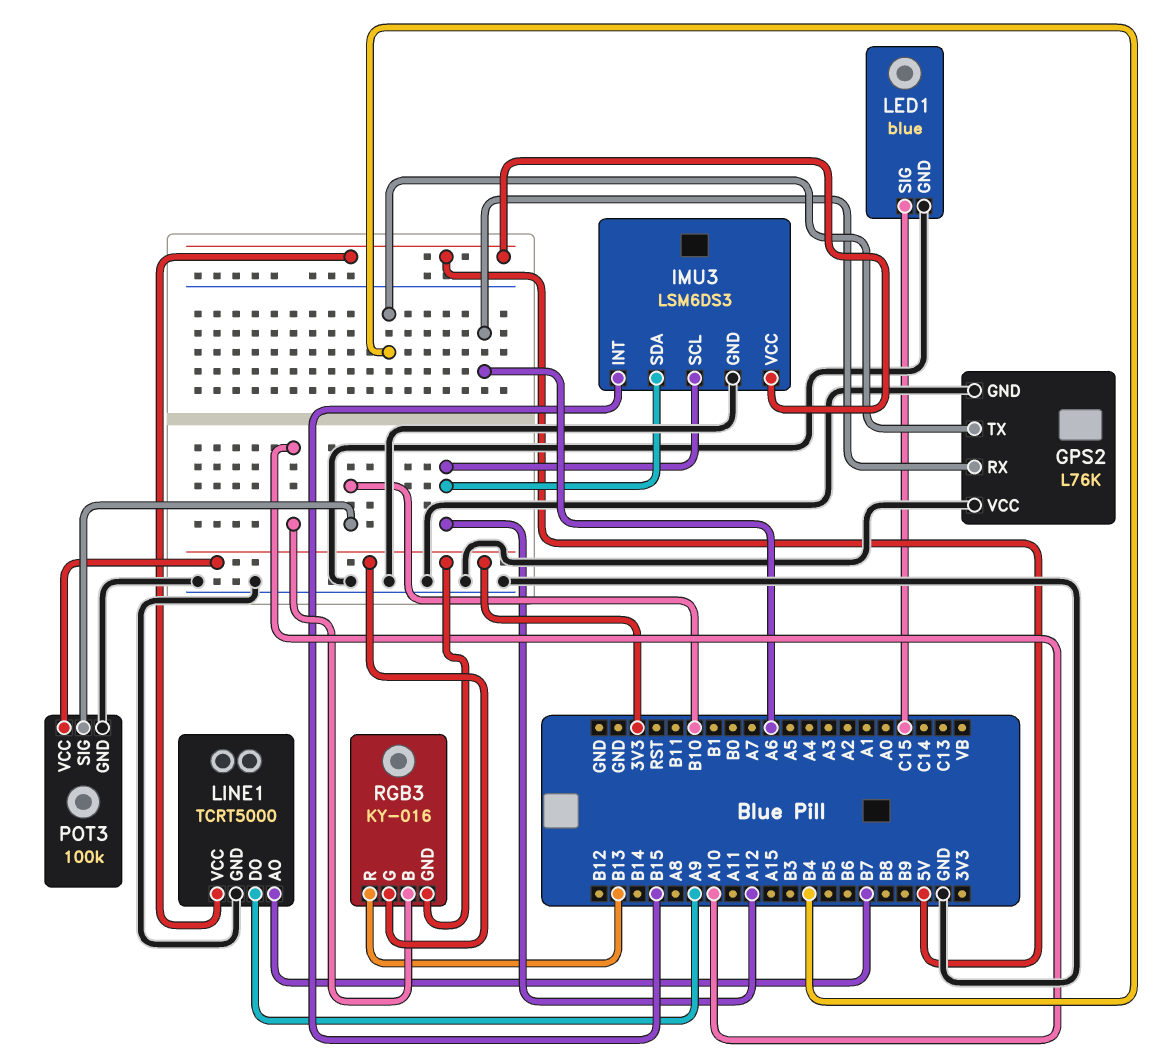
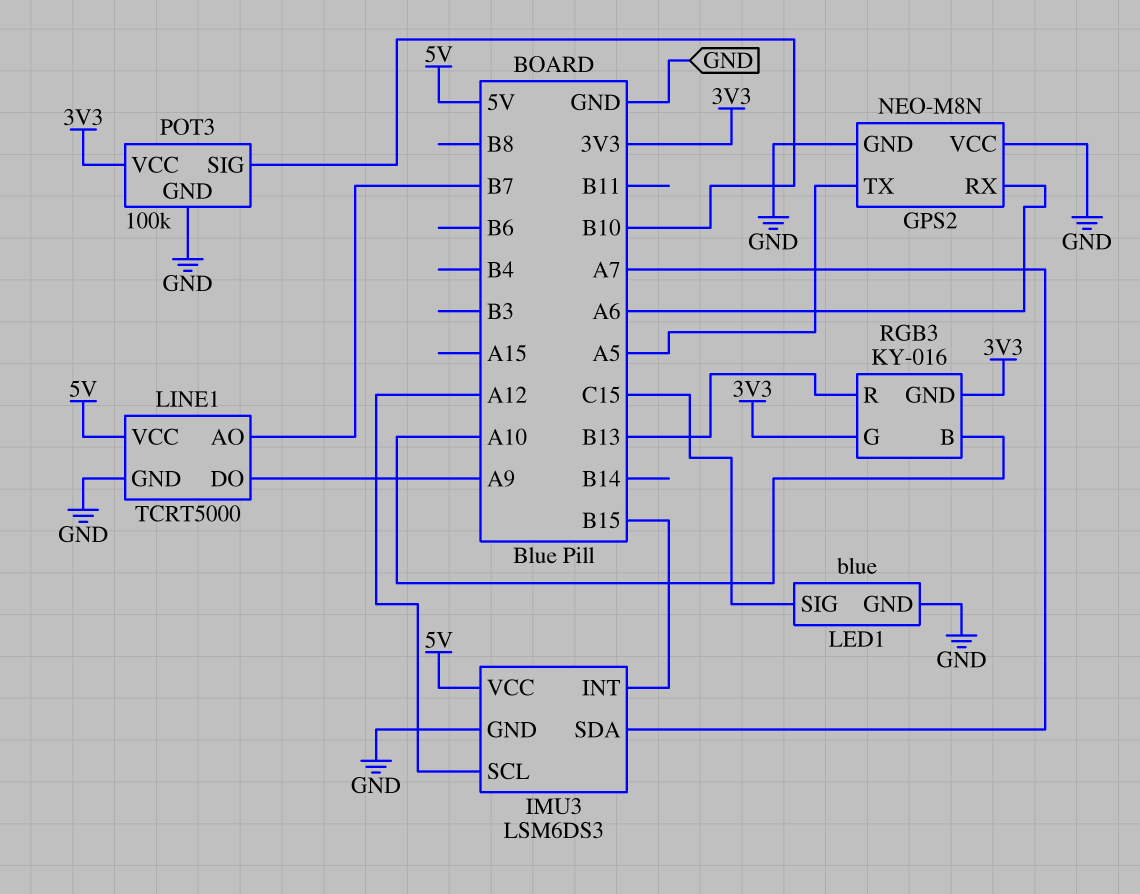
GPS2: L76K -> NEO-M8N
GPS2 pin TX: B4 -> A5
IMU3 pin SDA: A12 -> A7

